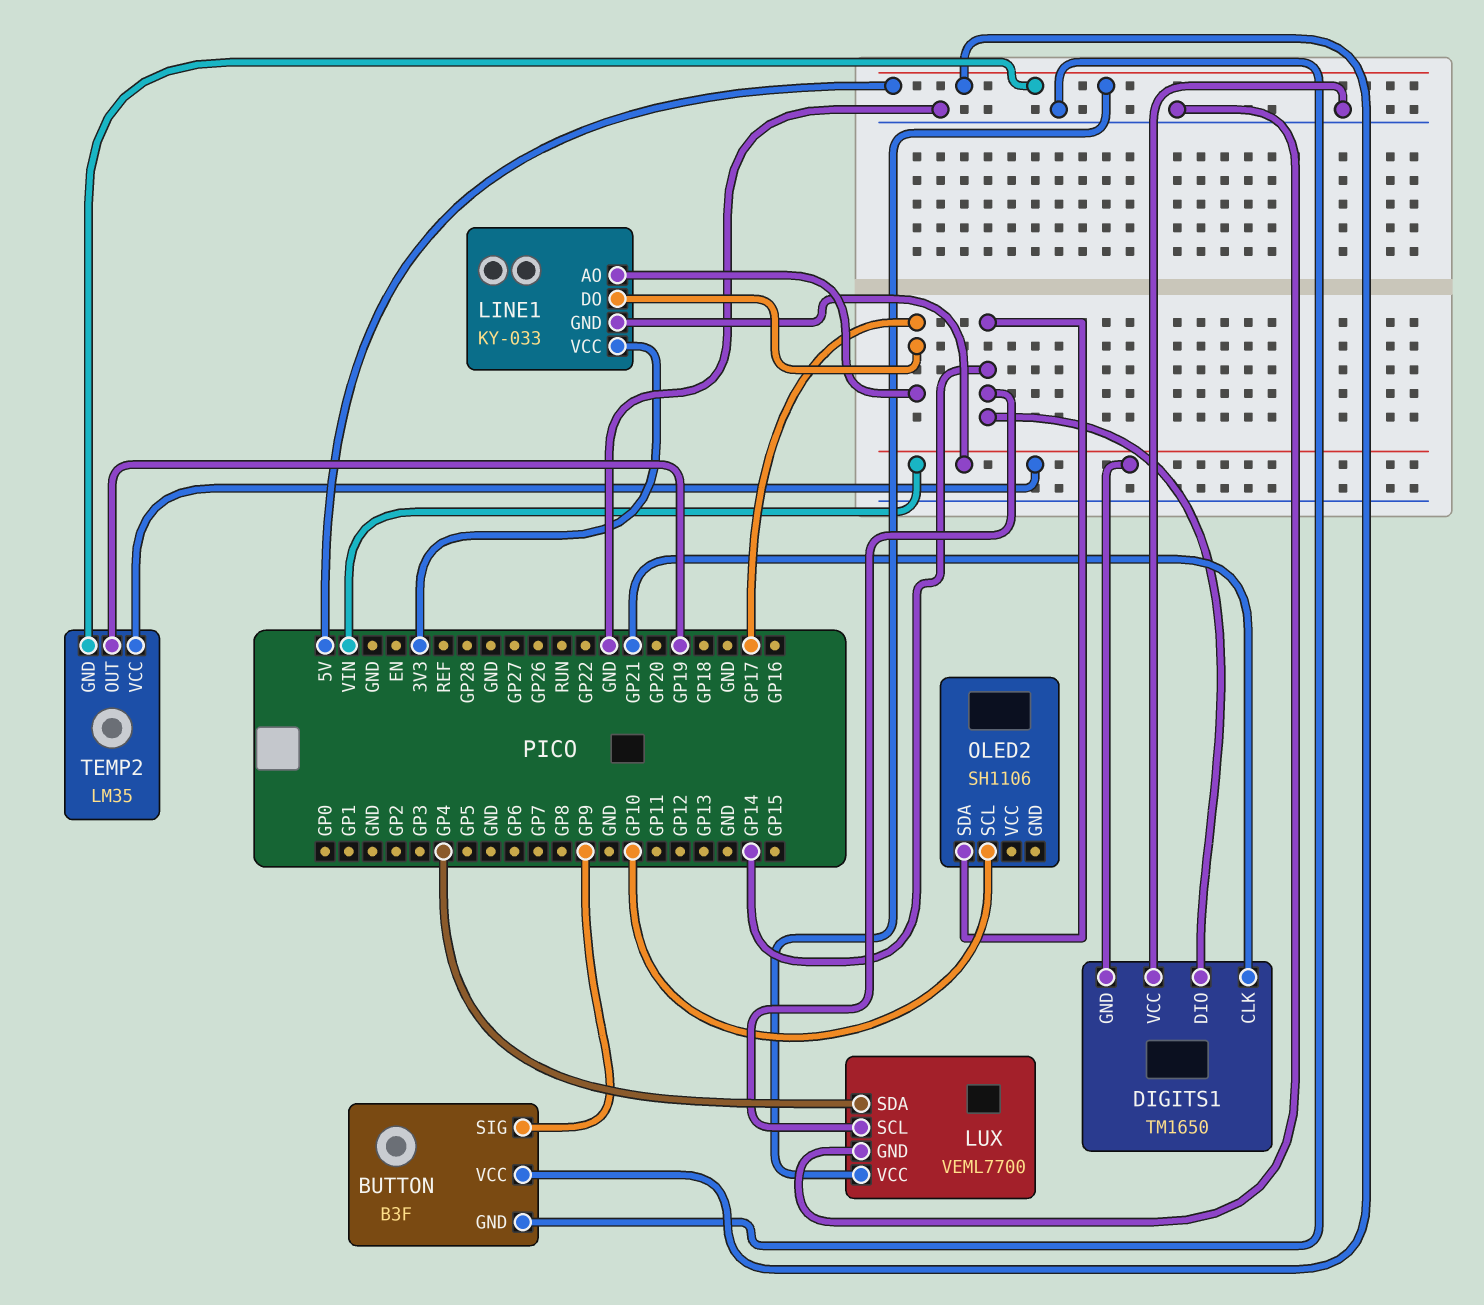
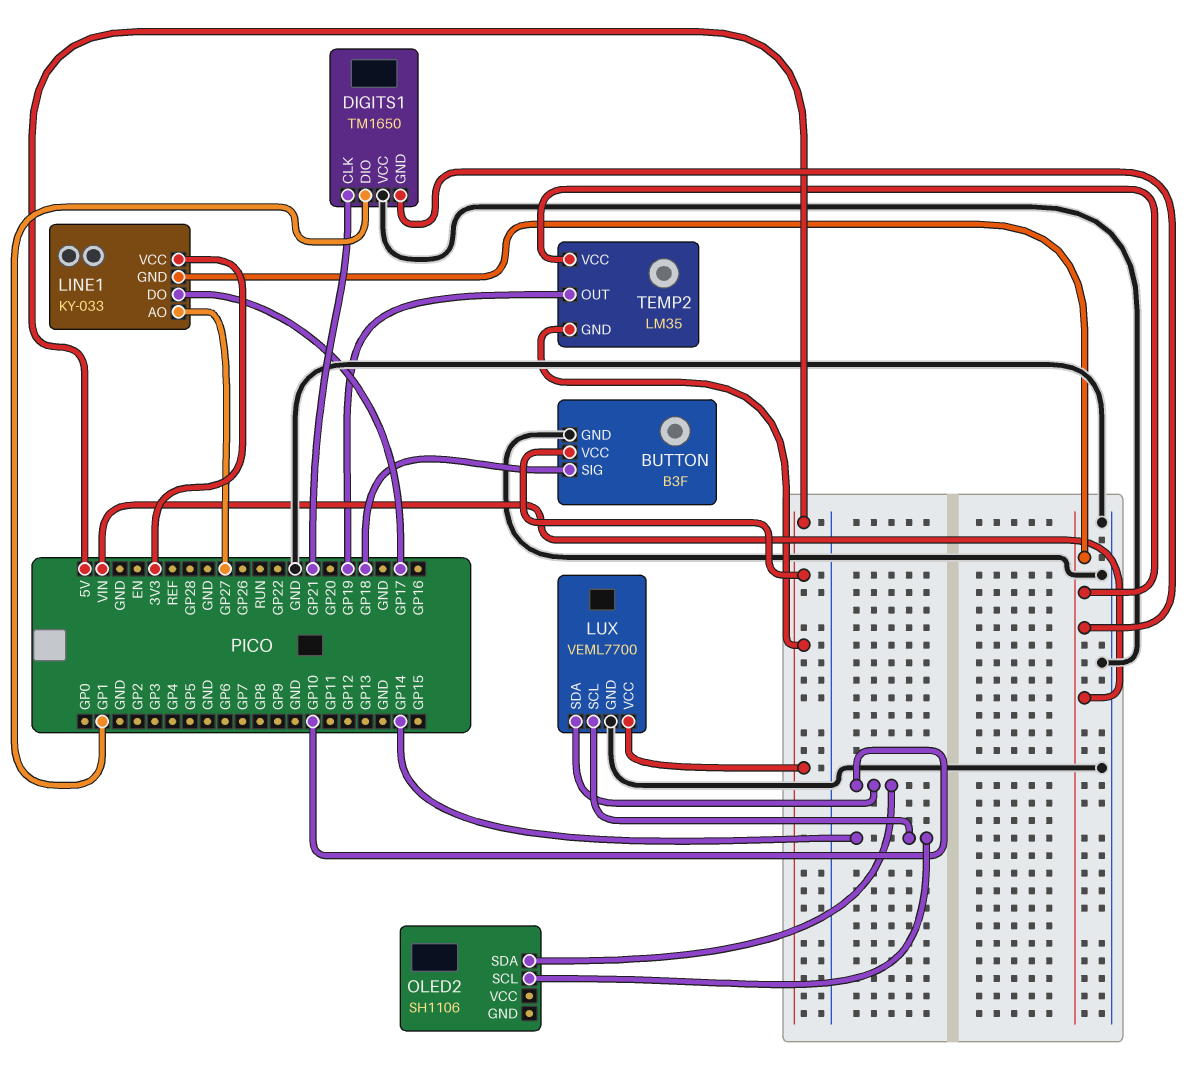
BUTTON pin SIG: GP9 -> GP18
DIGITS1 pin DIO: GP14 -> GP1
LINE1 pin AO: GP17 -> GP27
LUX pin SDA: GP4 -> GP10
OLED2 pin SCL: GP10 -> GP14
OLED2 pin SDA: GP14 -> GP10

